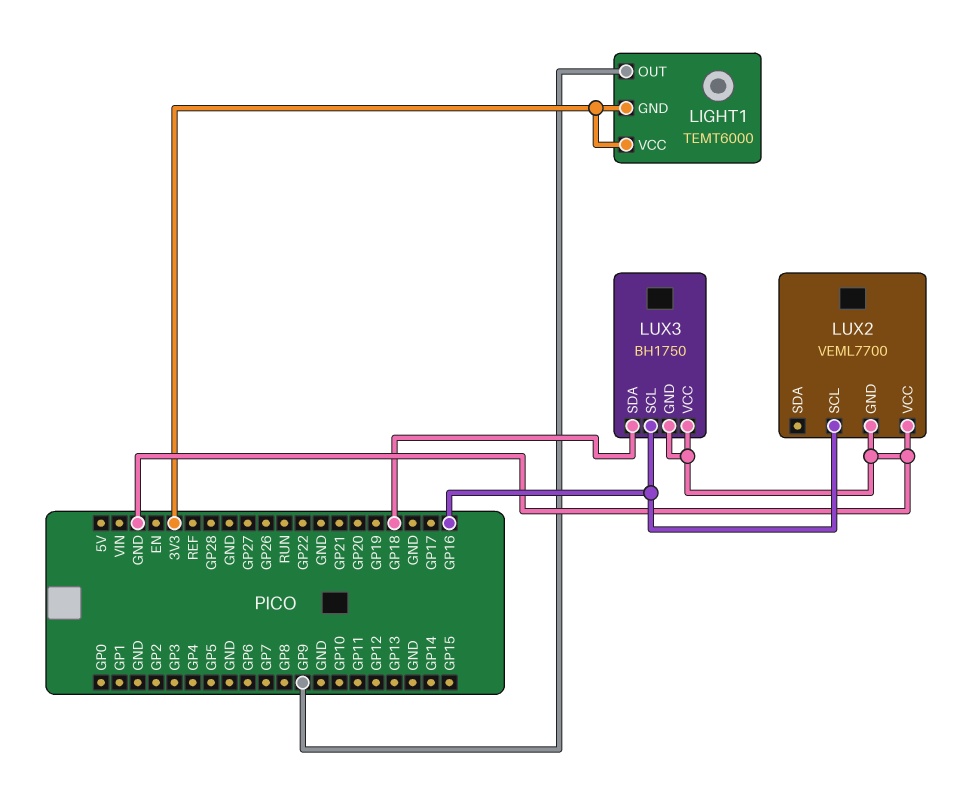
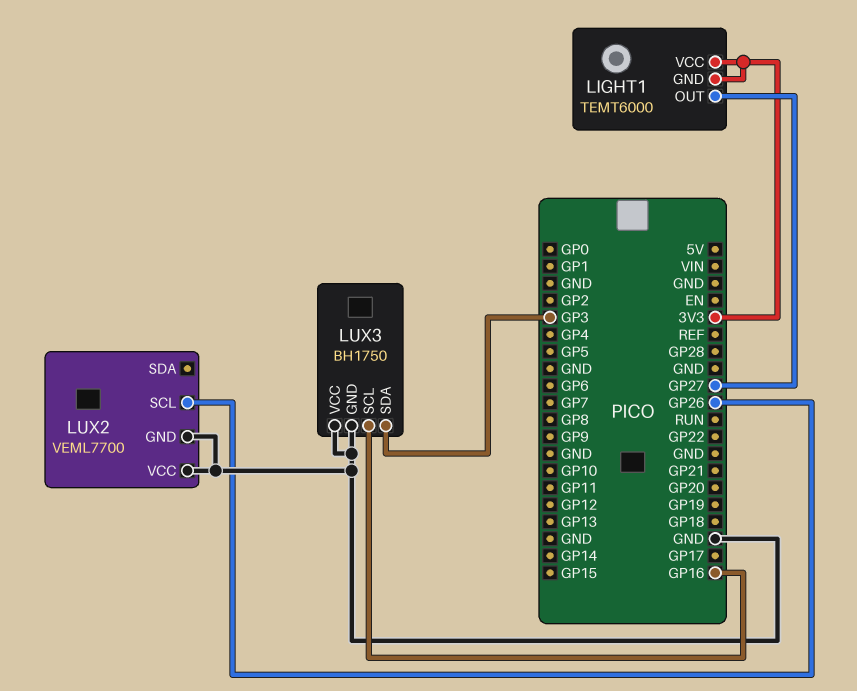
LIGHT1 pin OUT: GP9 -> GP27
LUX2 pin SCL: GP16 -> GP26
LUX3 pin SDA: GP18 -> GP3

